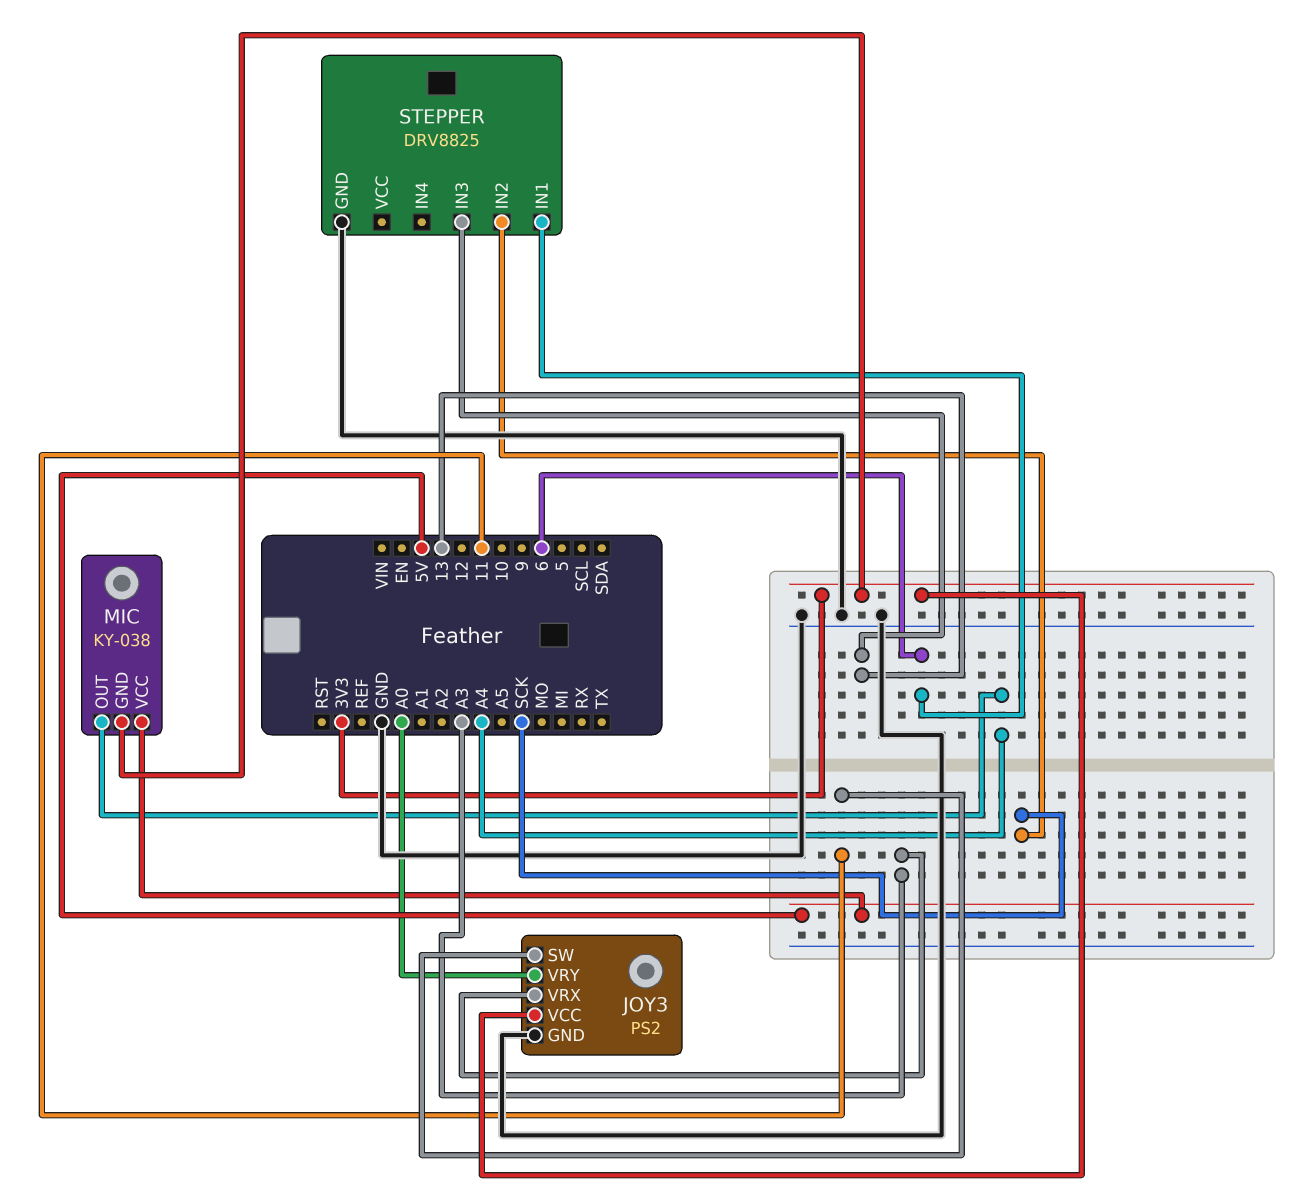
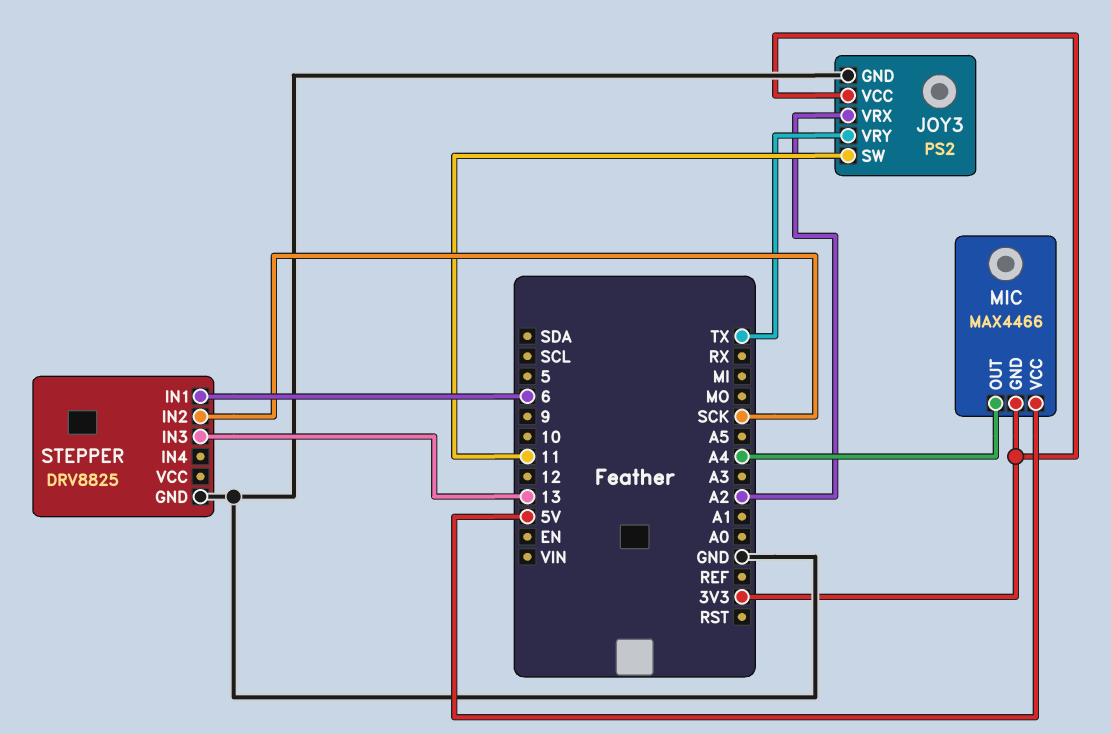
JOY3 pin VRX: A3 -> A2
JOY3 pin VRY: A0 -> TX
MIC: KY-038 -> MAX4466

